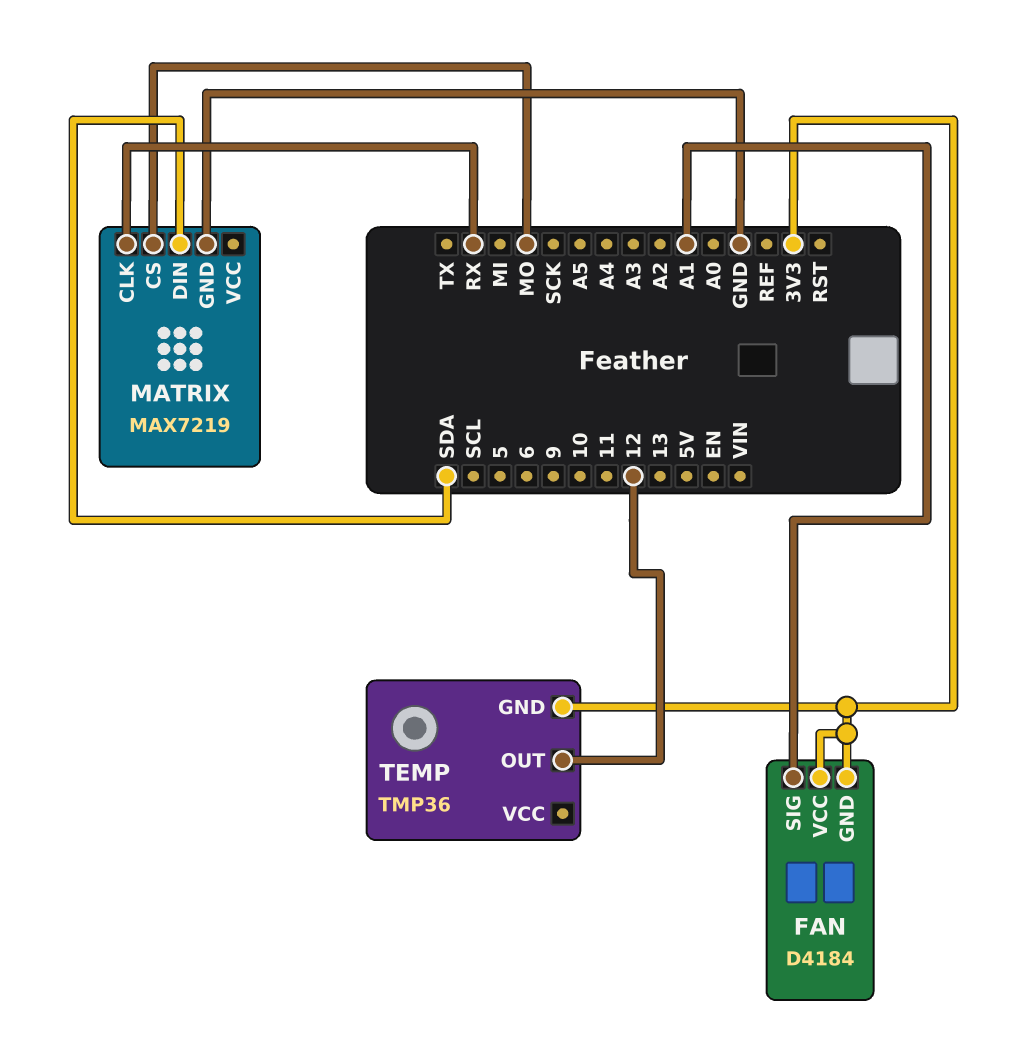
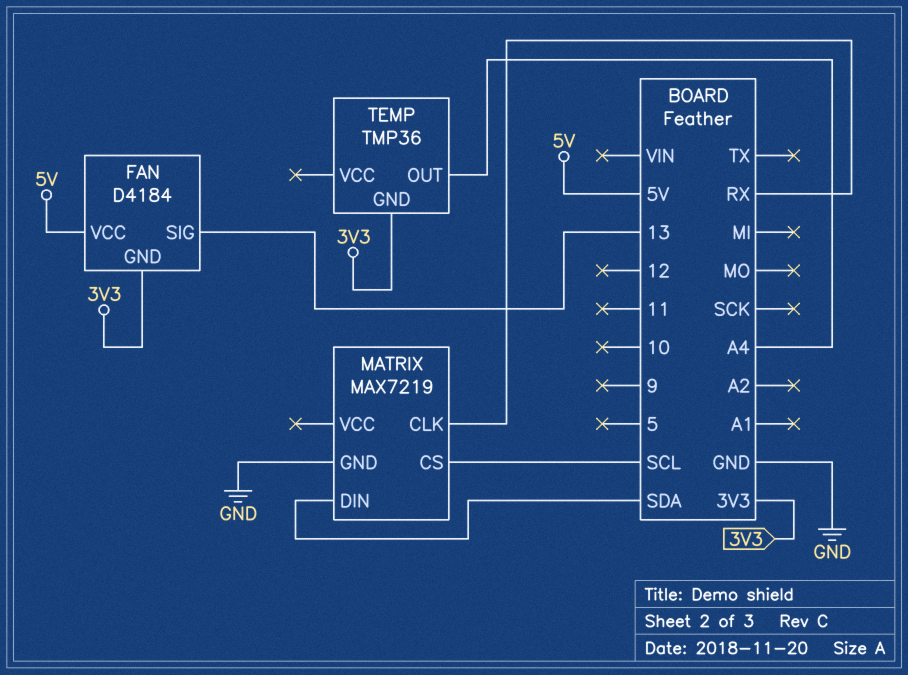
FAN pin SIG: A1 -> 13
FAN pin VCC: 3V3 -> 5V
MATRIX pin CS: MO -> SCL
TEMP pin OUT: 12 -> A4

